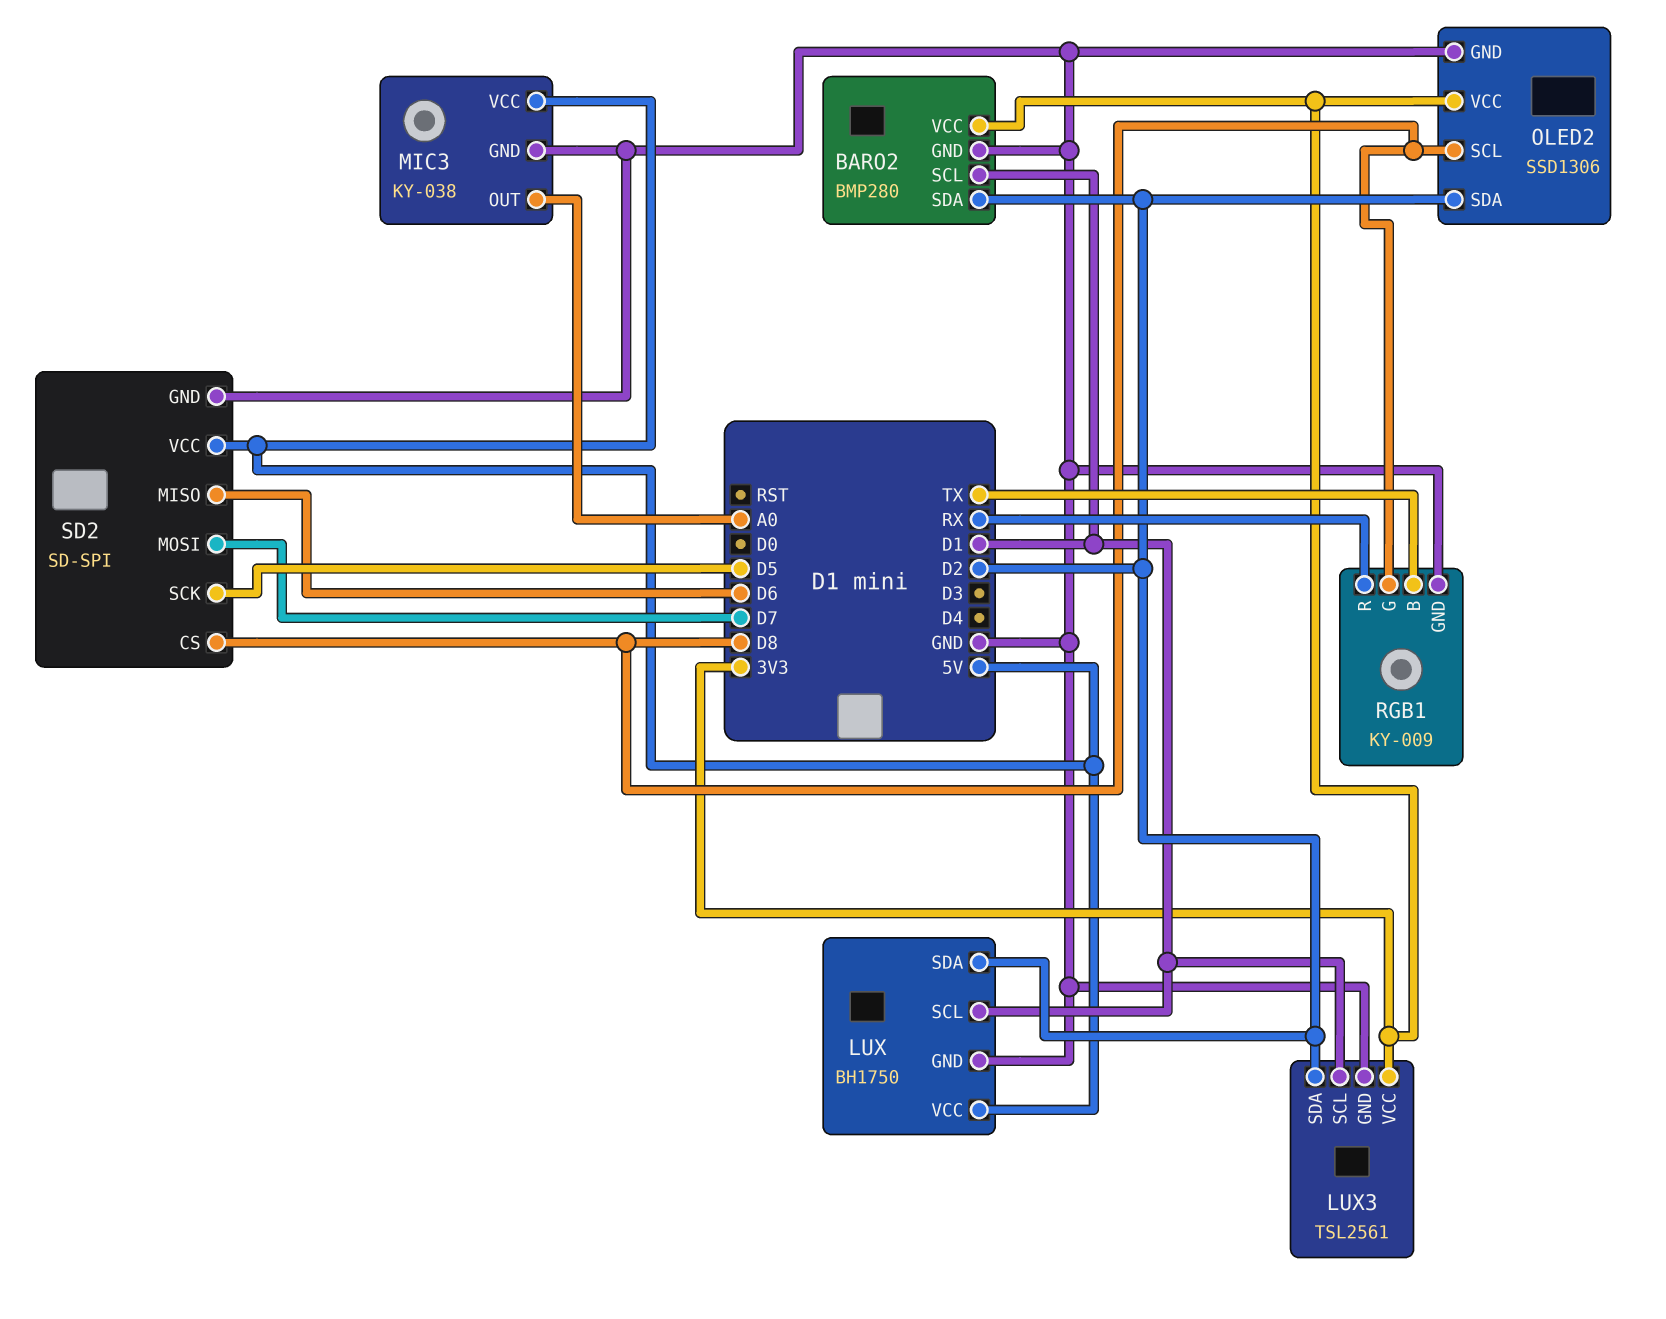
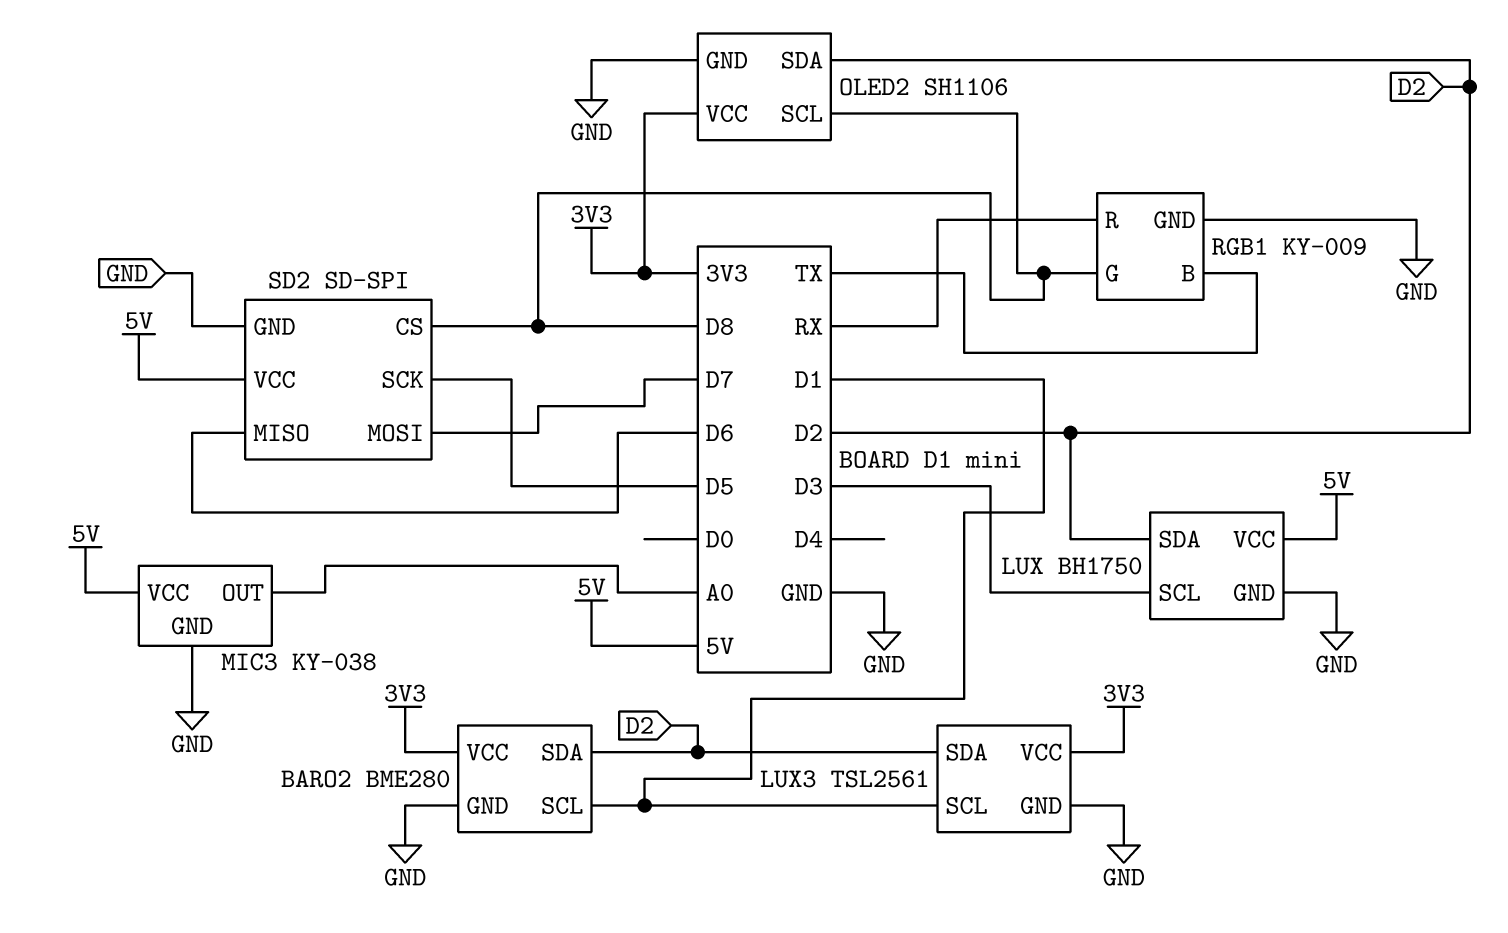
BARO2: BMP280 -> BME280
LUX pin SCL: D1 -> D3
OLED2: SSD1306 -> SH1106

